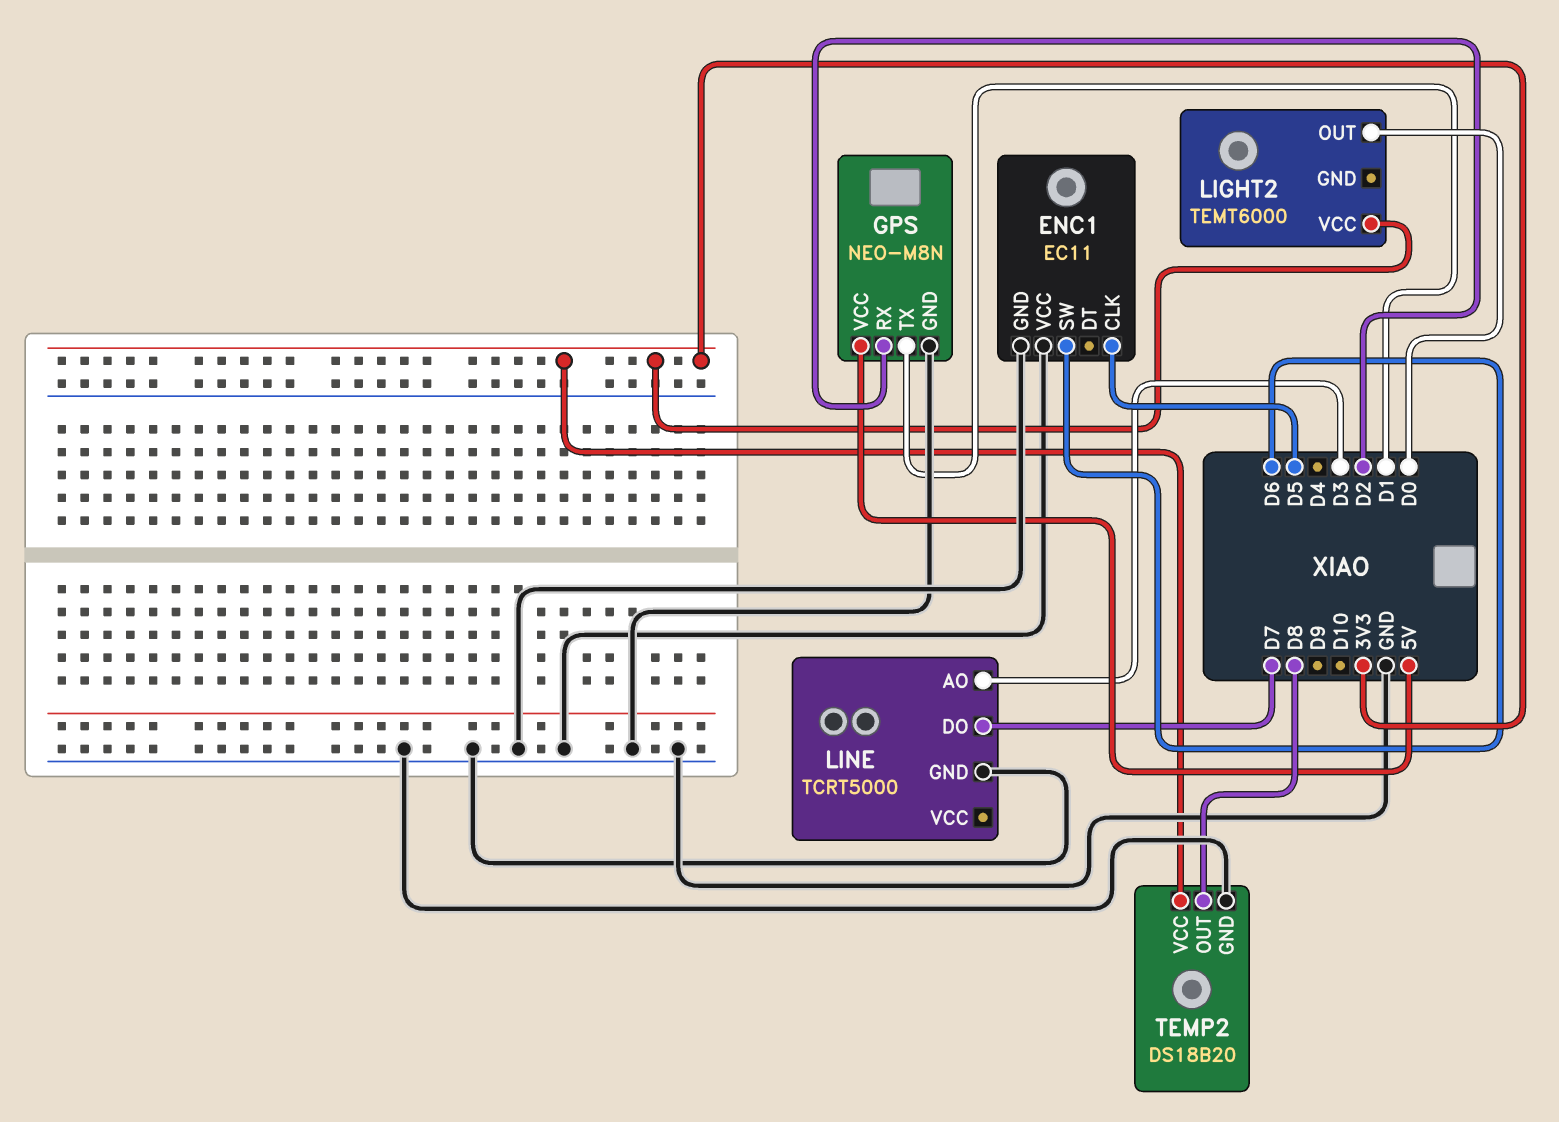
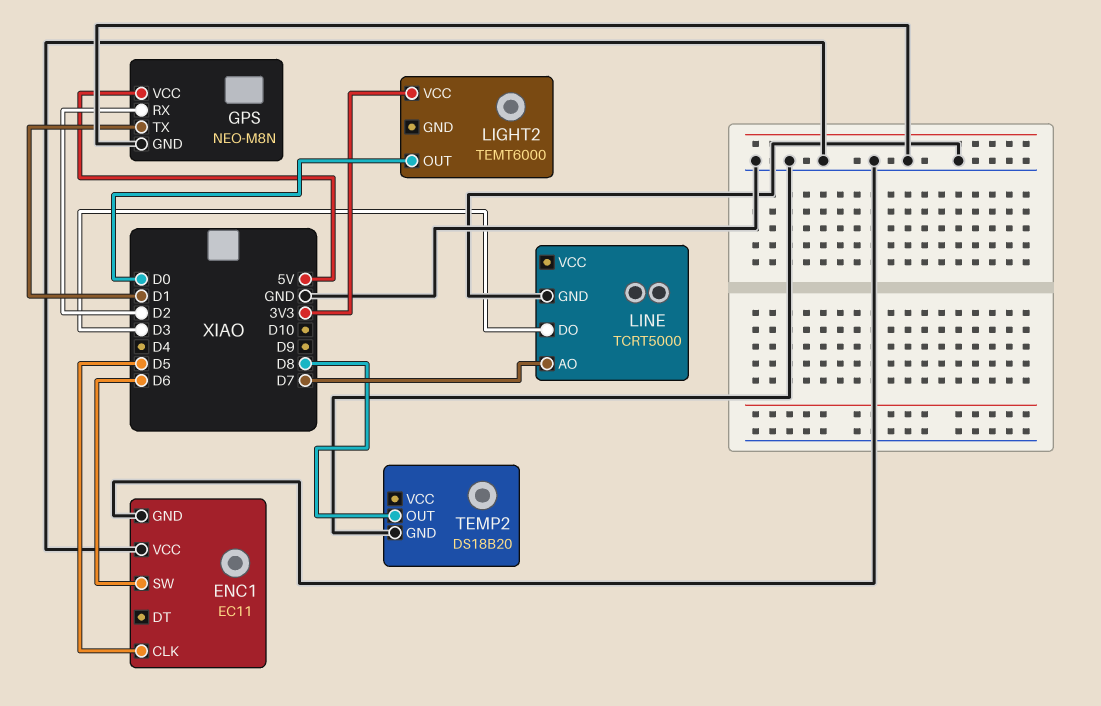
LINE pin AO: D3 -> D7
LINE pin DO: D7 -> D3
TEMP2 pin VCC: 3V3 -> none

